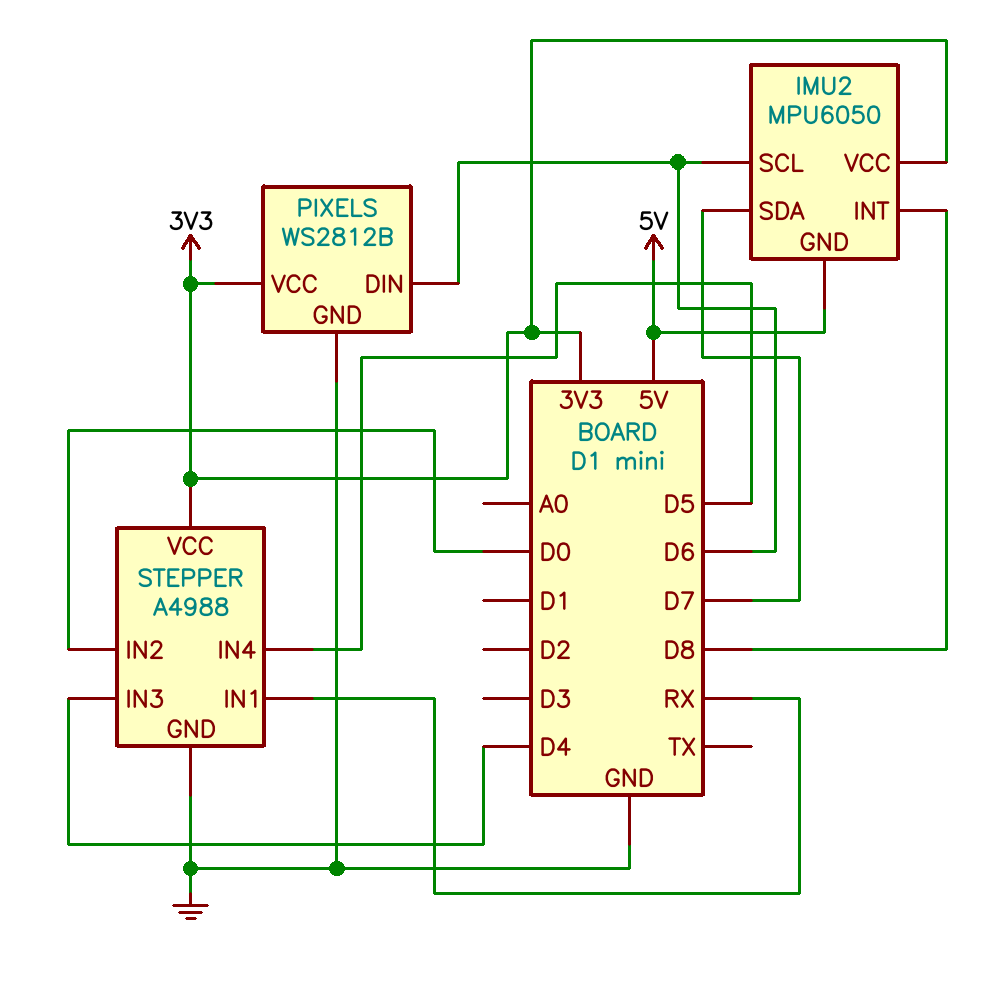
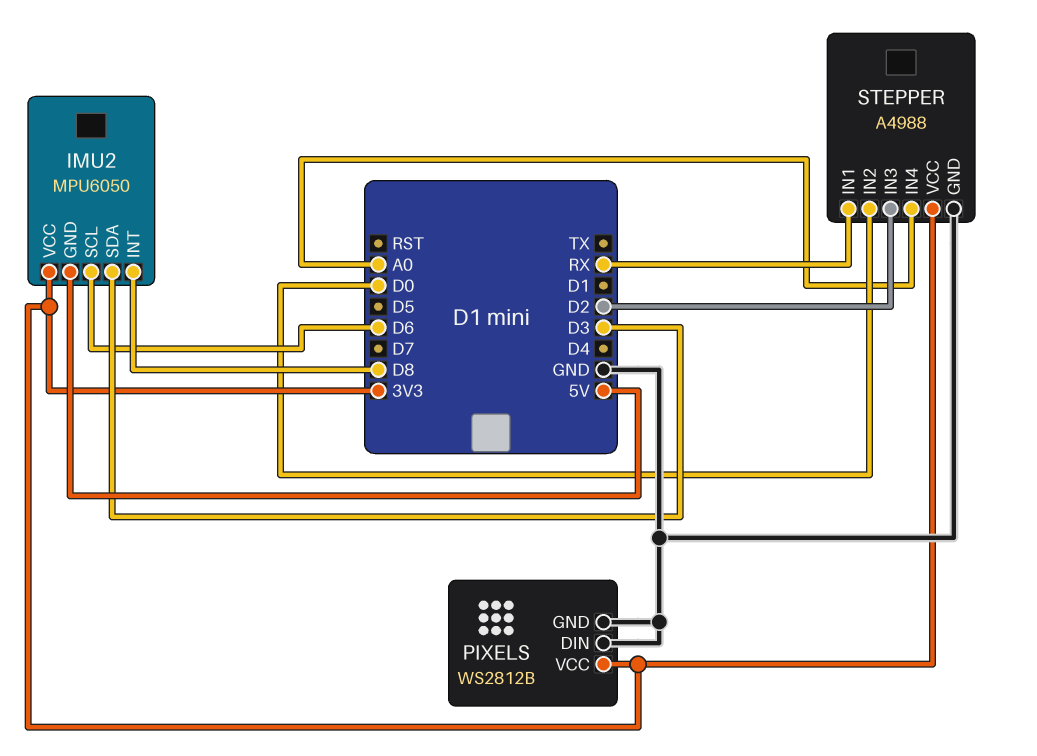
IMU2 pin SDA: D7 -> D3
PIXELS pin DIN: D6 -> GND
STEPPER pin IN3: D4 -> D2
STEPPER pin IN4: D5 -> A0

